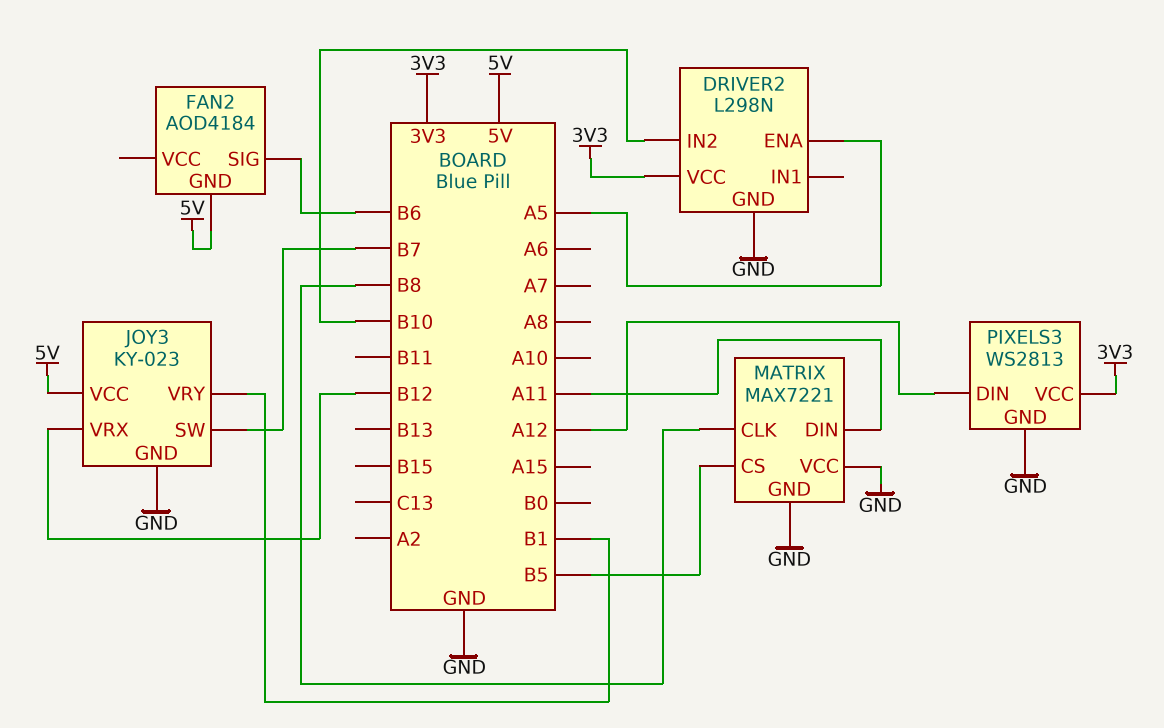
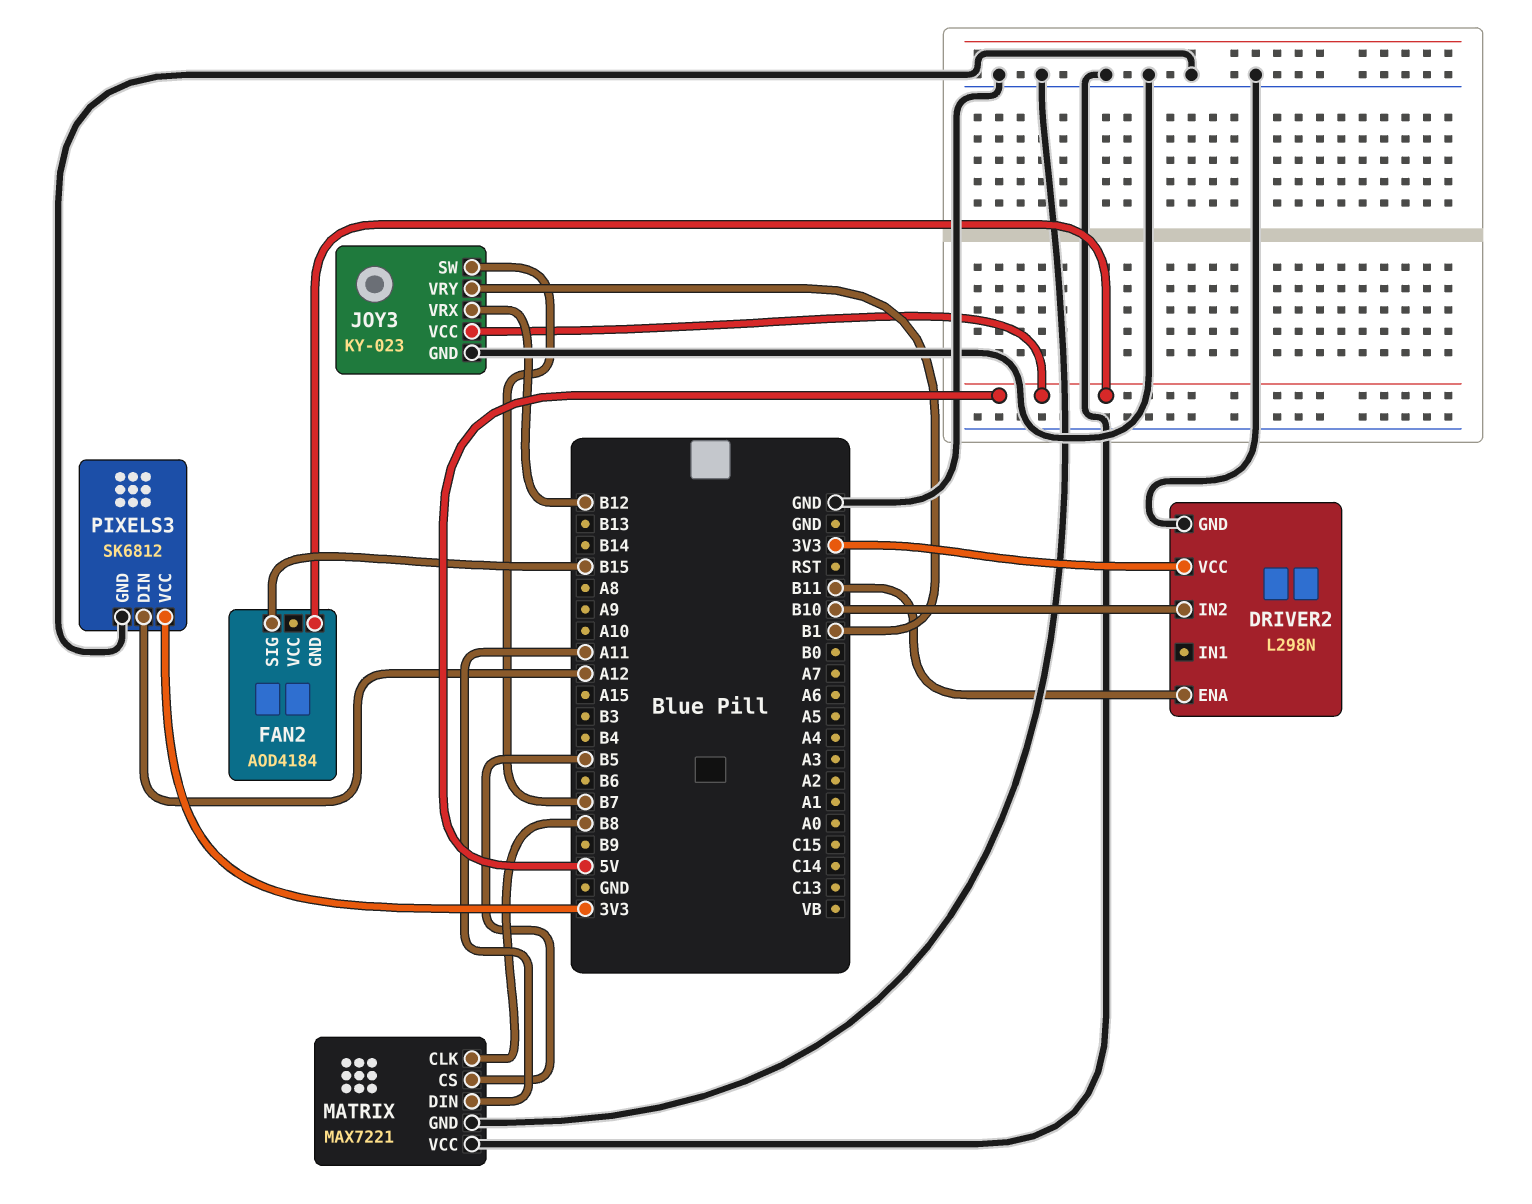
DRIVER2 pin ENA: A5 -> B11
FAN2 pin SIG: B6 -> B15
PIXELS3: WS2813 -> SK6812

